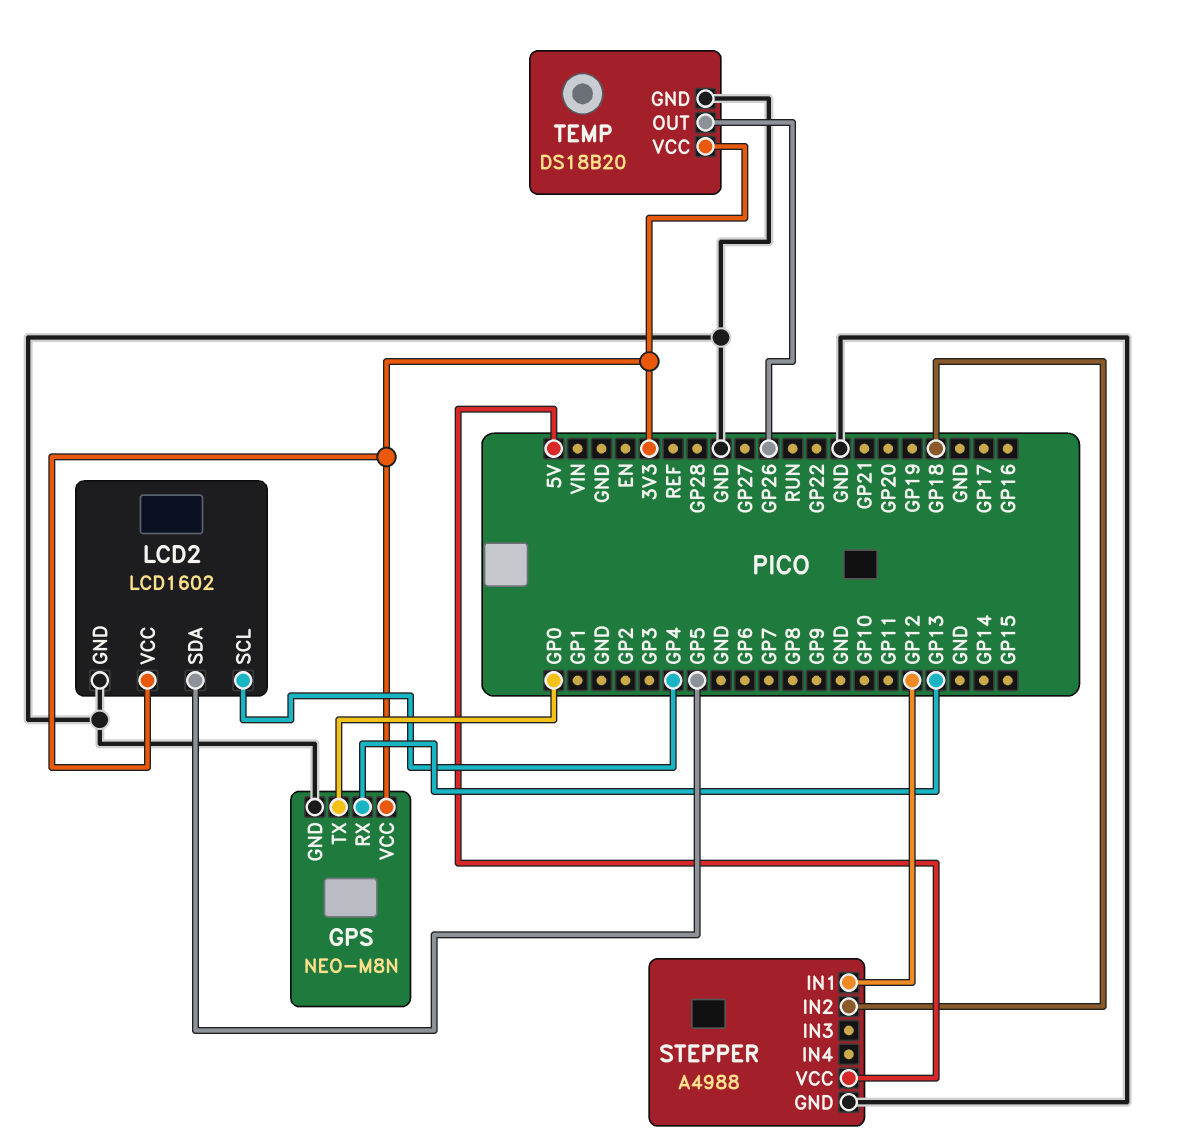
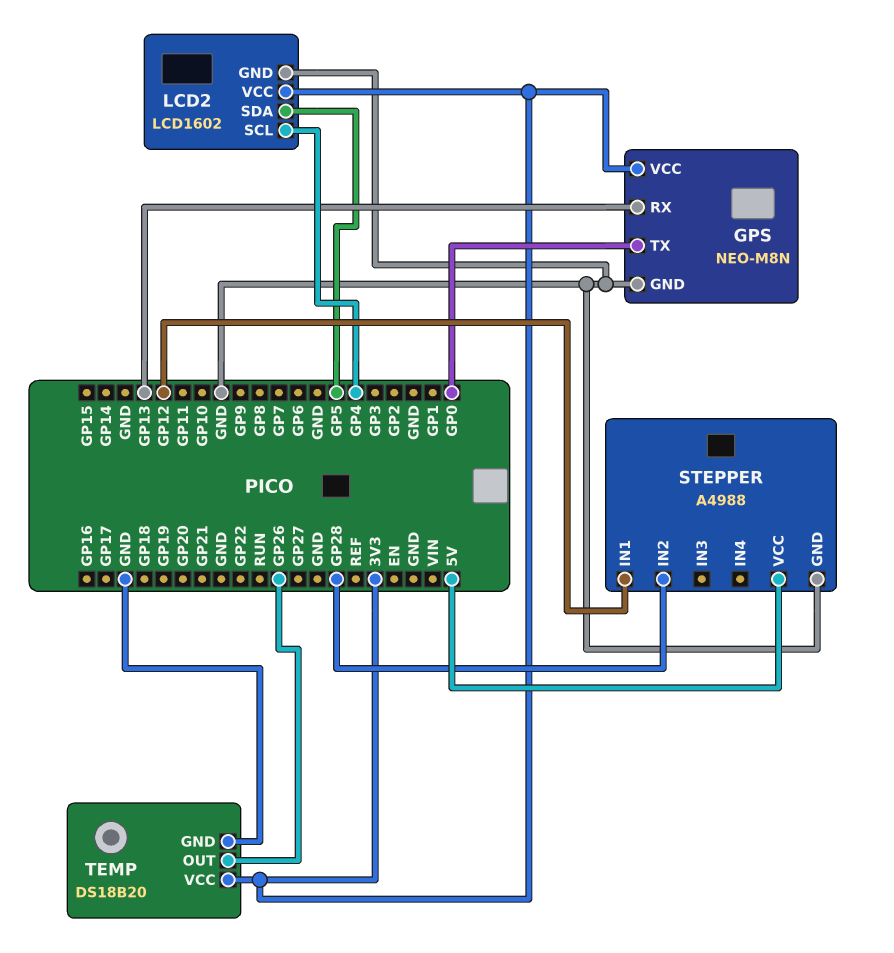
STEPPER pin IN2: GP18 -> GP28

